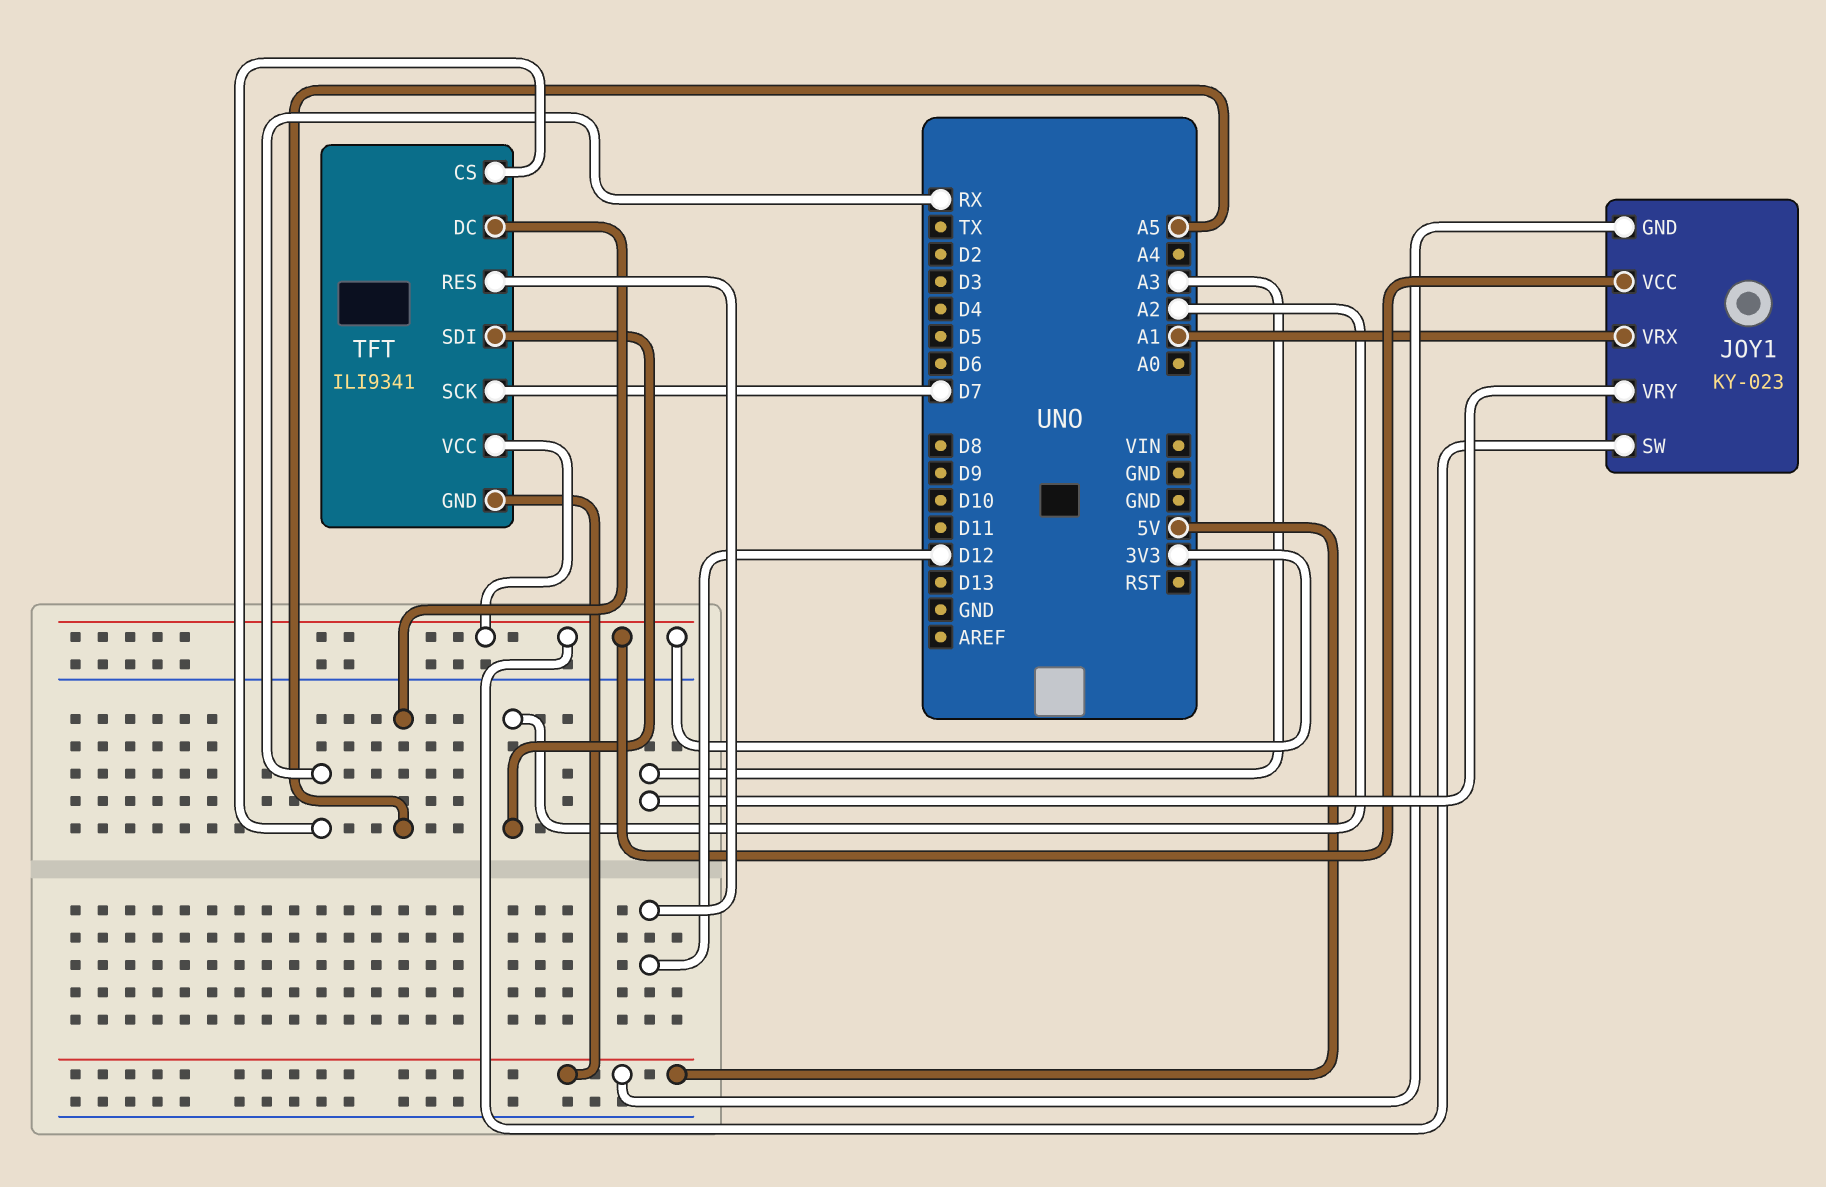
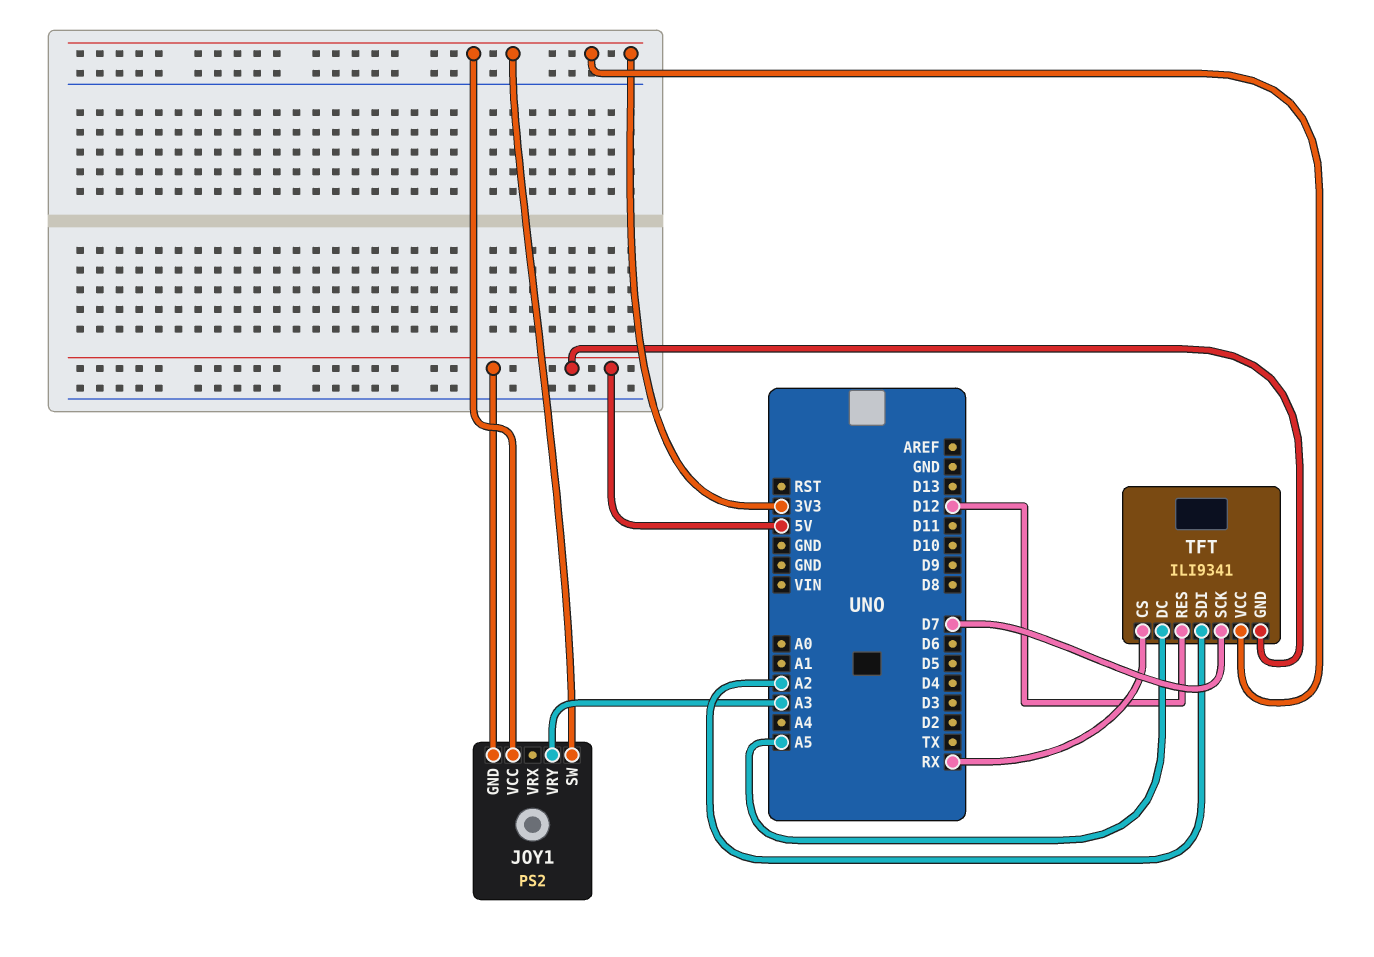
JOY1: KY-023 -> PS2
JOY1 pin VRX: A1 -> none

